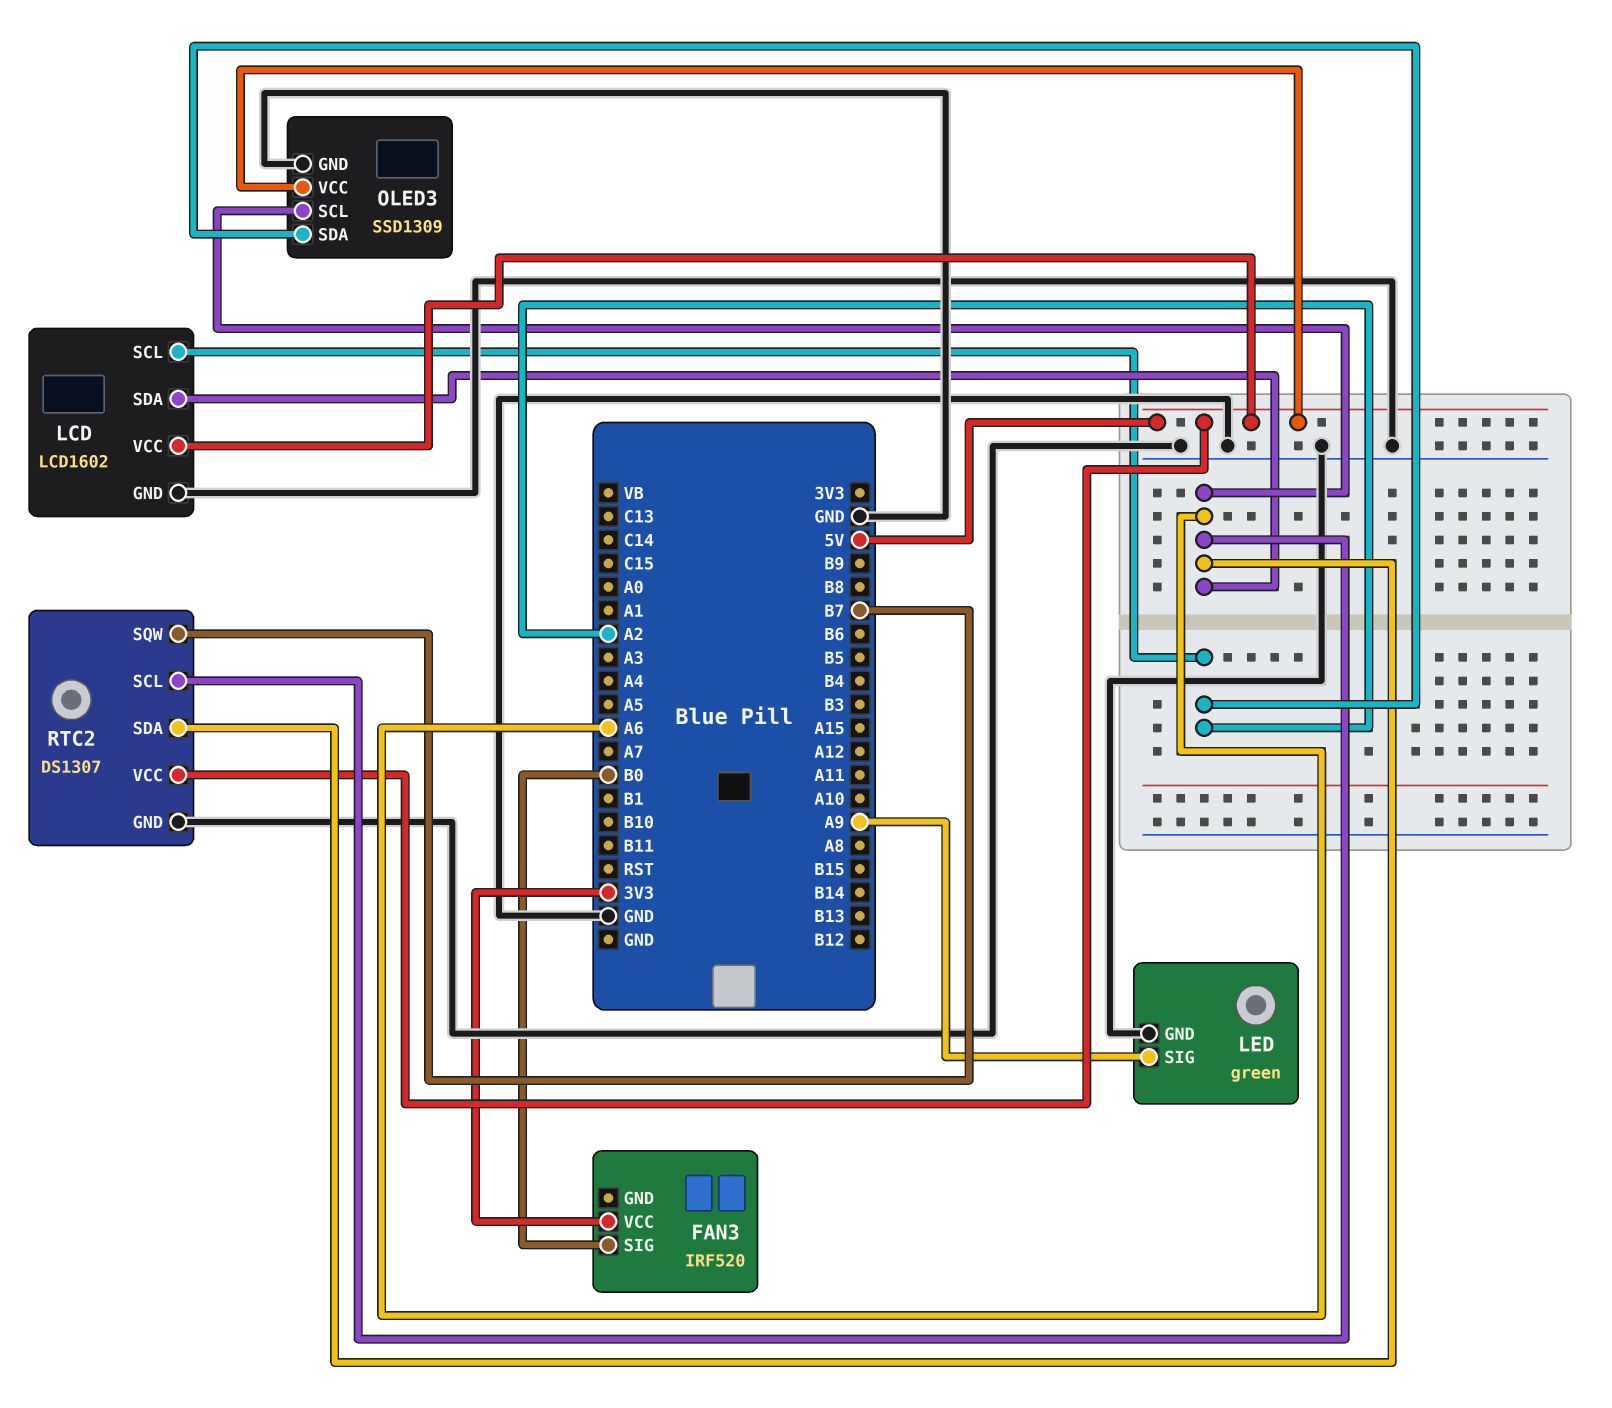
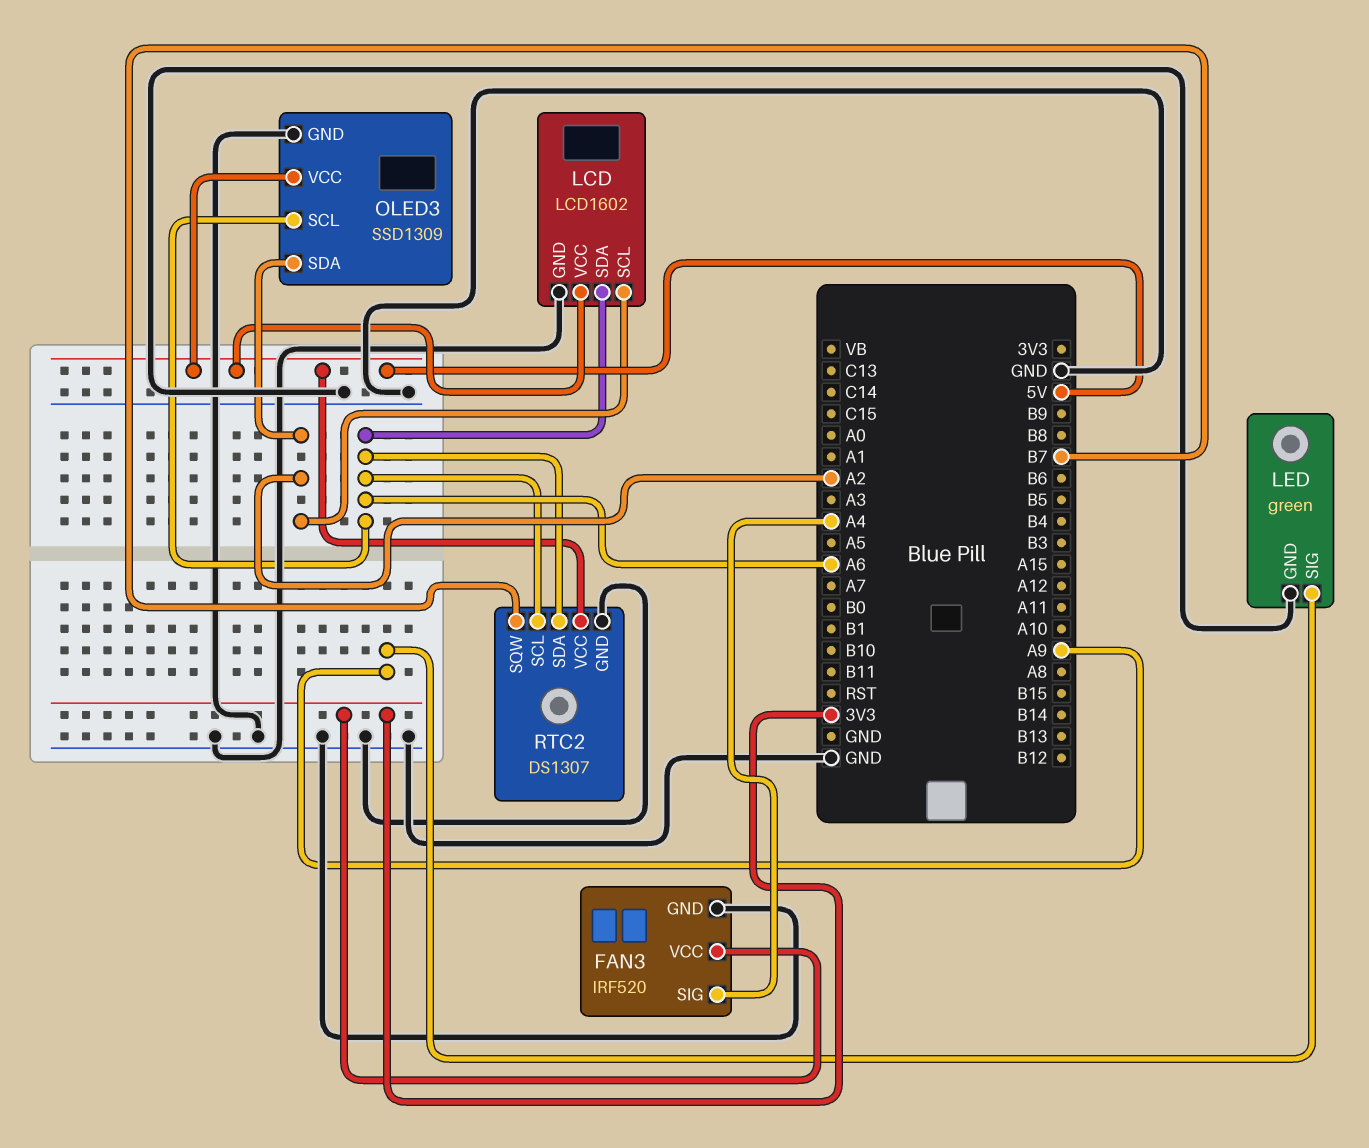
FAN3 pin GND: none -> GND
FAN3 pin SIG: B0 -> A4

